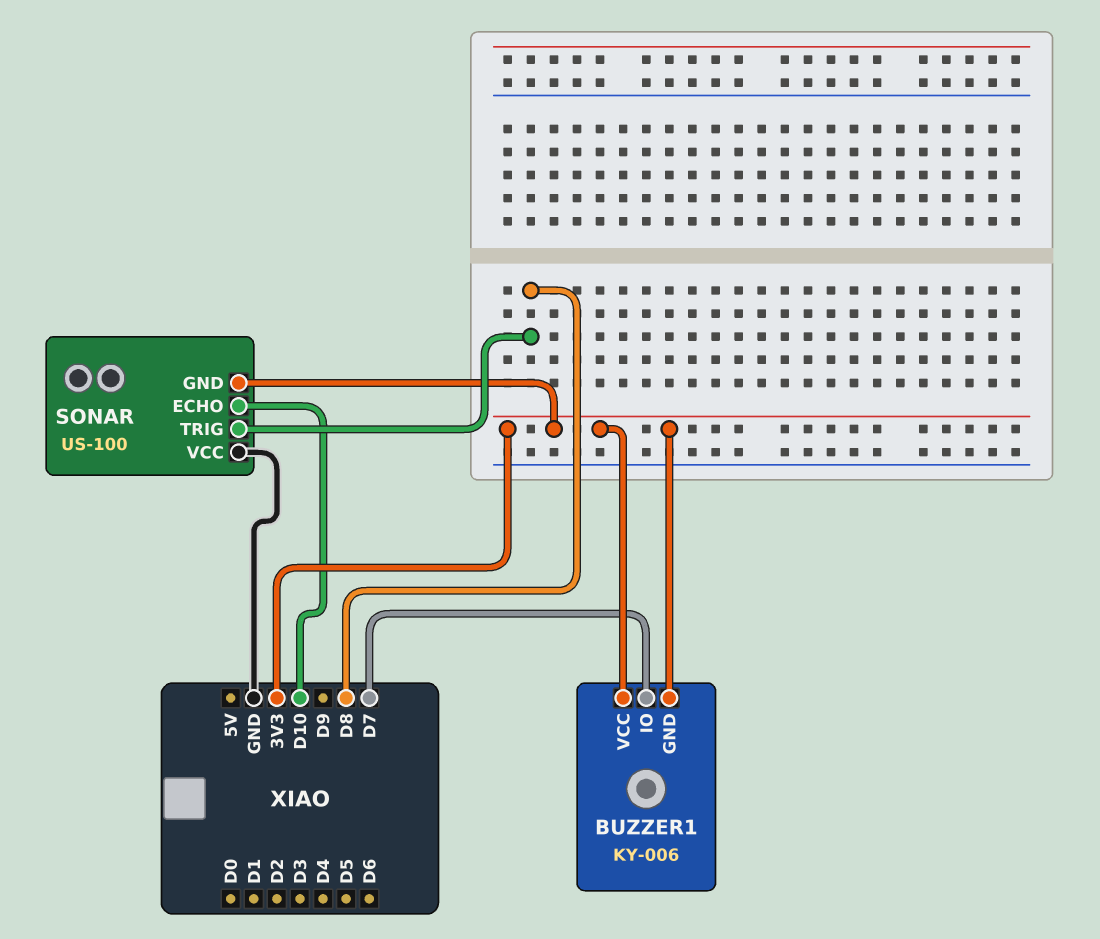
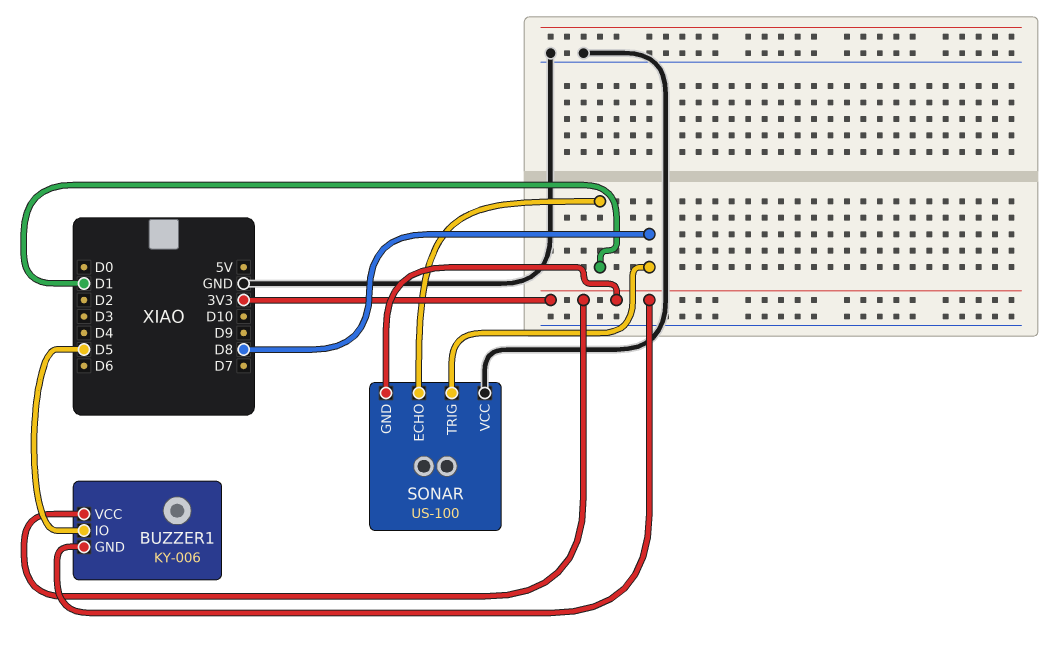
BUZZER1 pin IO: D7 -> D5
SONAR pin ECHO: D10 -> D1

